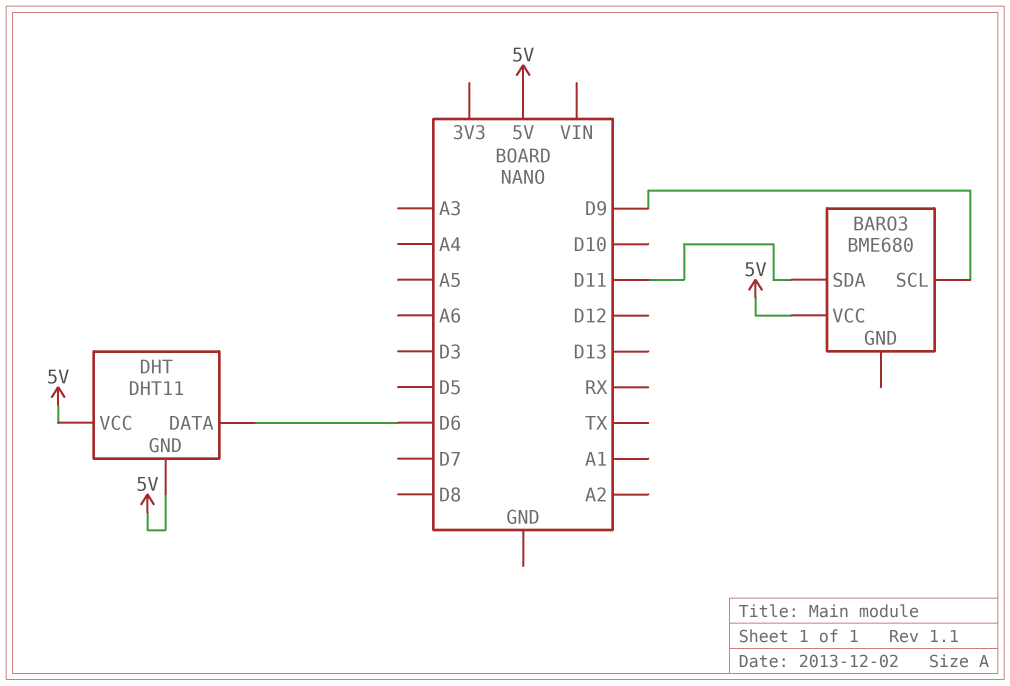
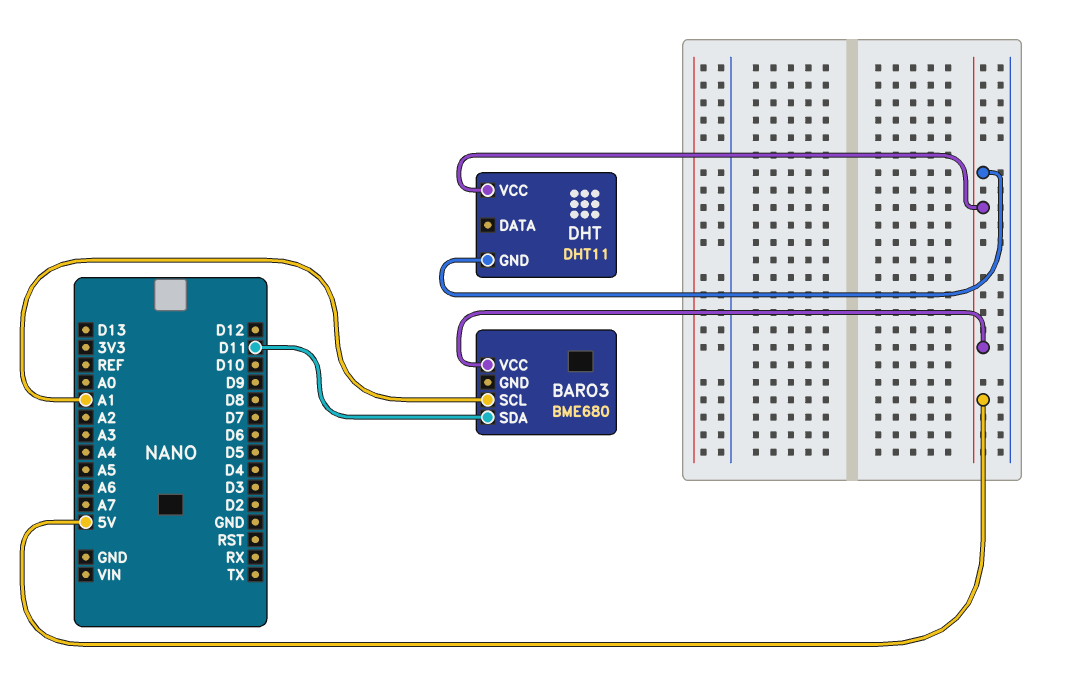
BARO3 pin SCL: D9 -> A1
DHT pin DATA: D6 -> none

